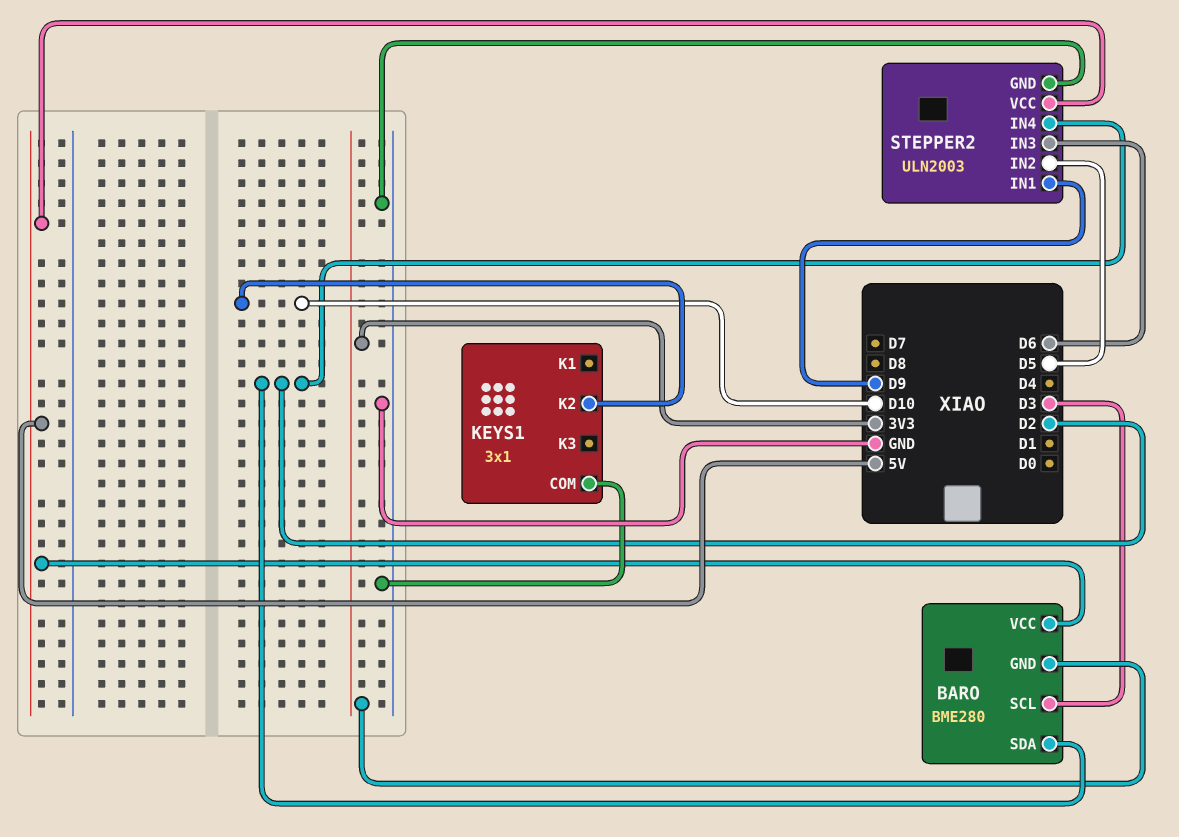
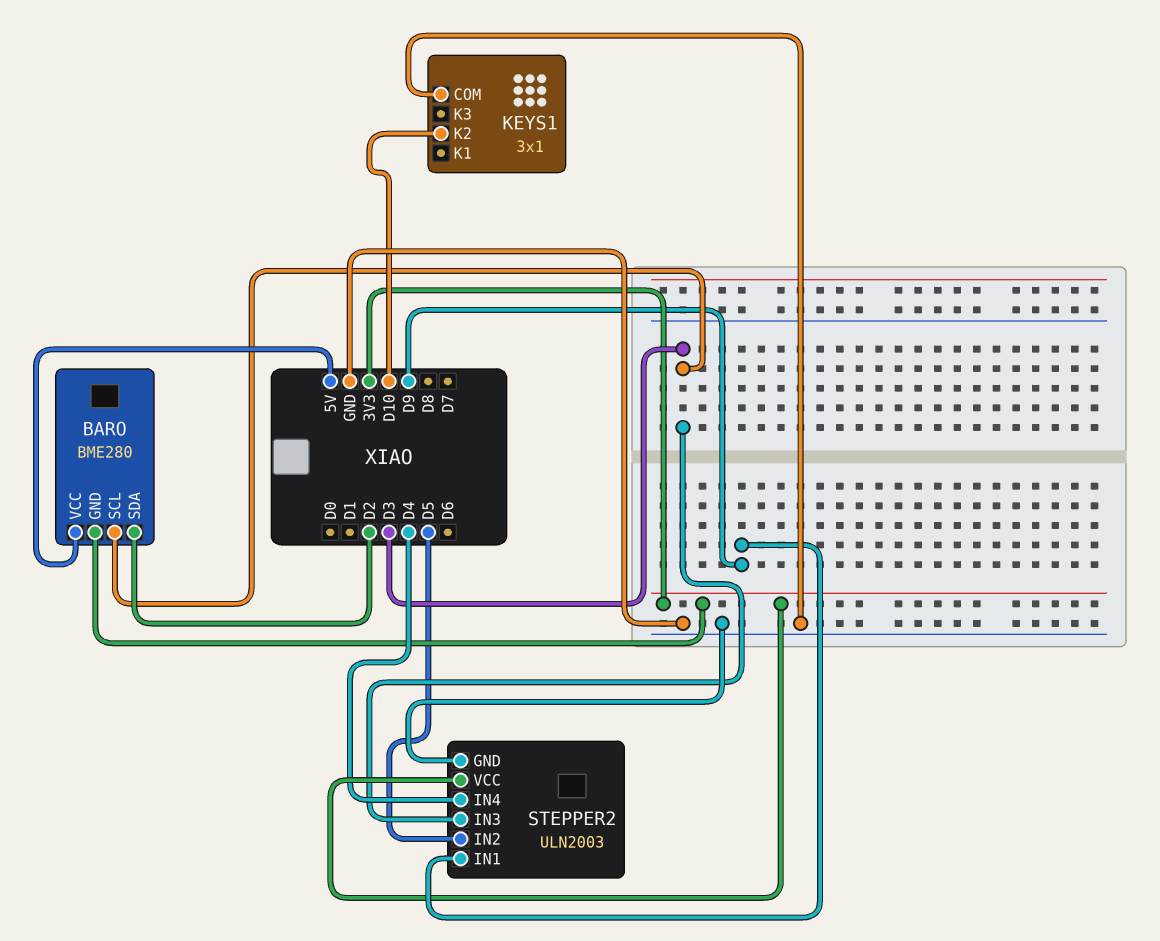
STEPPER2 pin IN3: D6 -> D3
STEPPER2 pin IN4: D2 -> D4
STEPPER2 pin VCC: 5V -> 3V3

